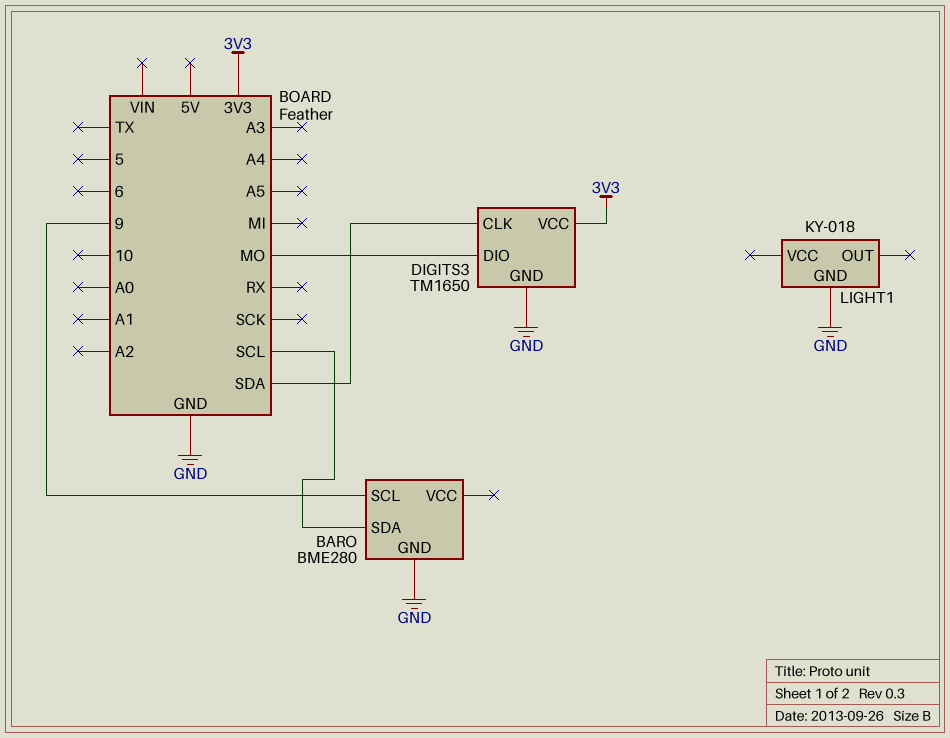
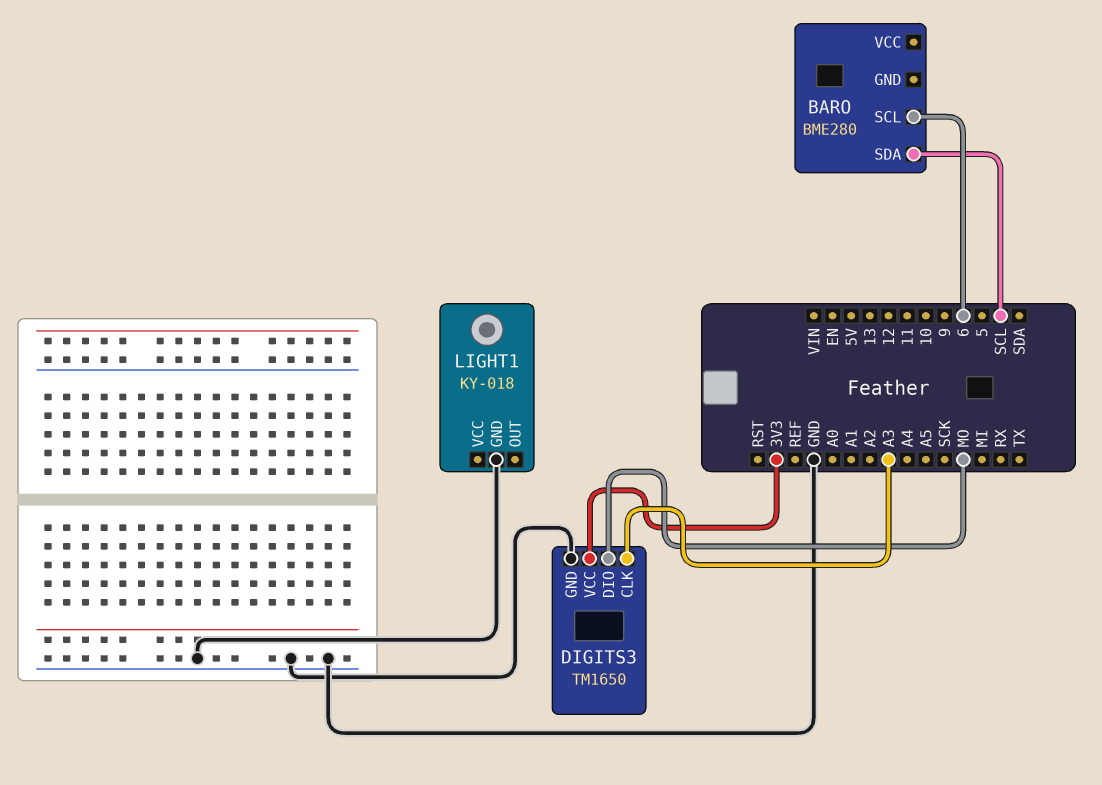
BARO pin GND: GND -> none
BARO pin SCL: 9 -> 6
DIGITS3 pin CLK: SDA -> A3

